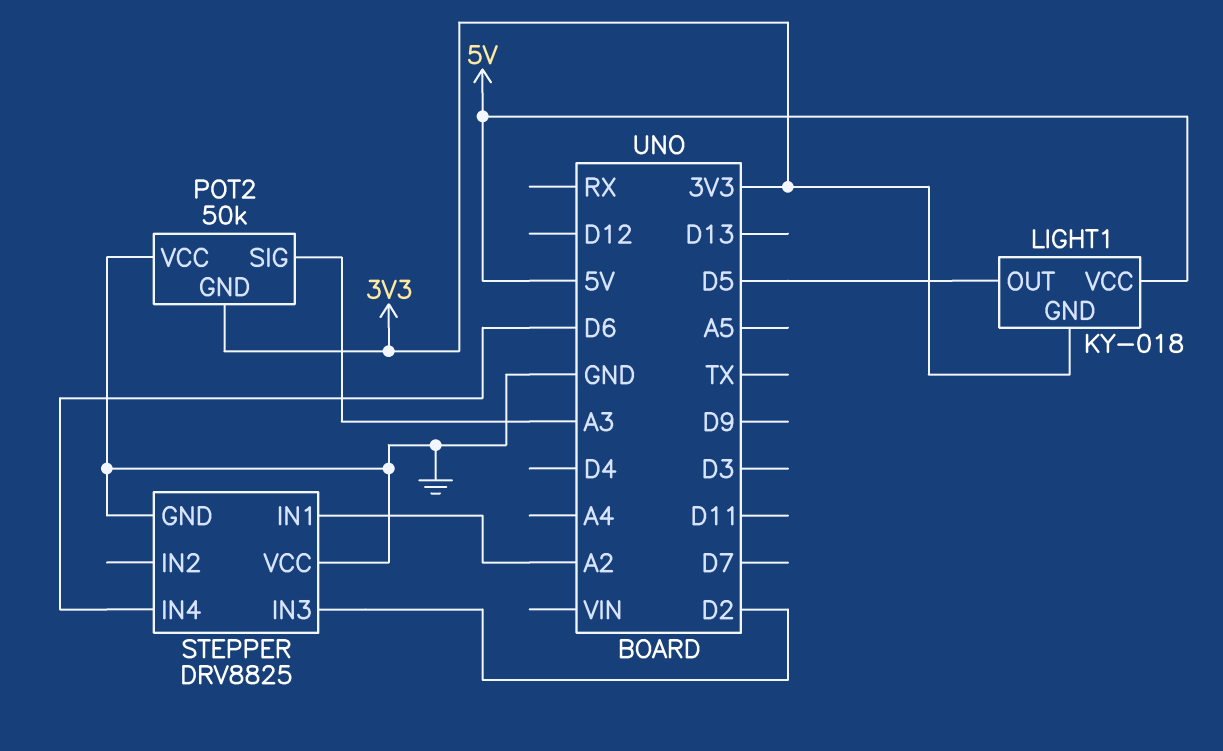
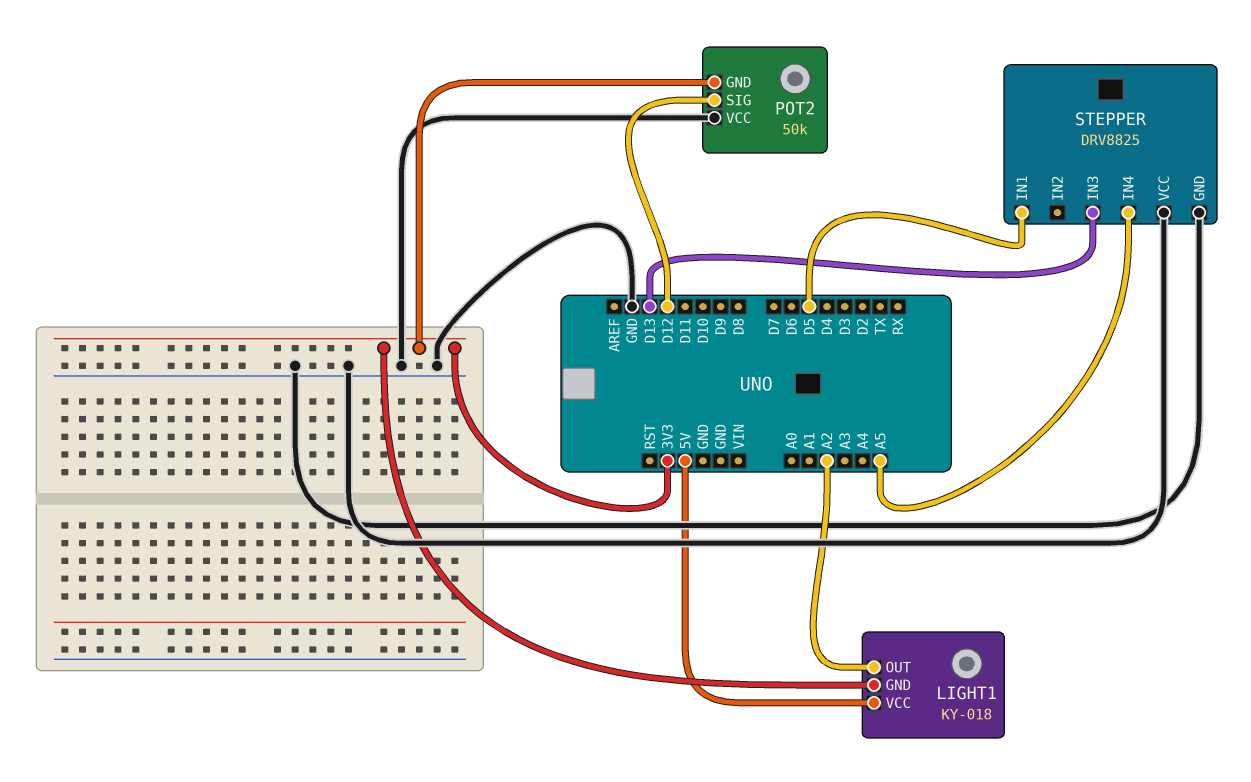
LIGHT1 pin OUT: D5 -> A2
POT2 pin SIG: A3 -> D12
STEPPER pin IN1: A2 -> D5
STEPPER pin IN3: D2 -> D13
STEPPER pin IN4: D6 -> A5

